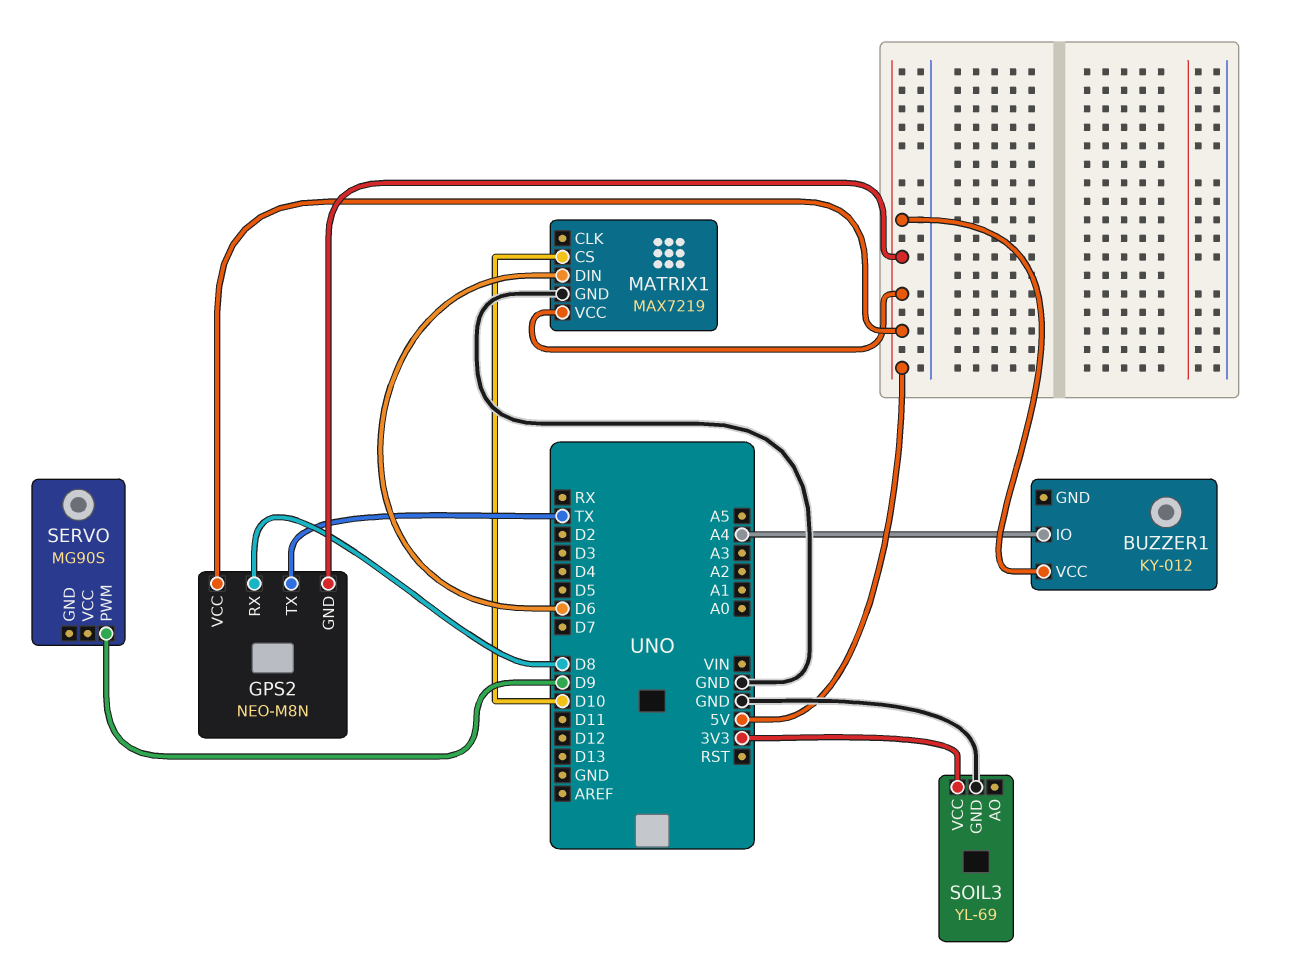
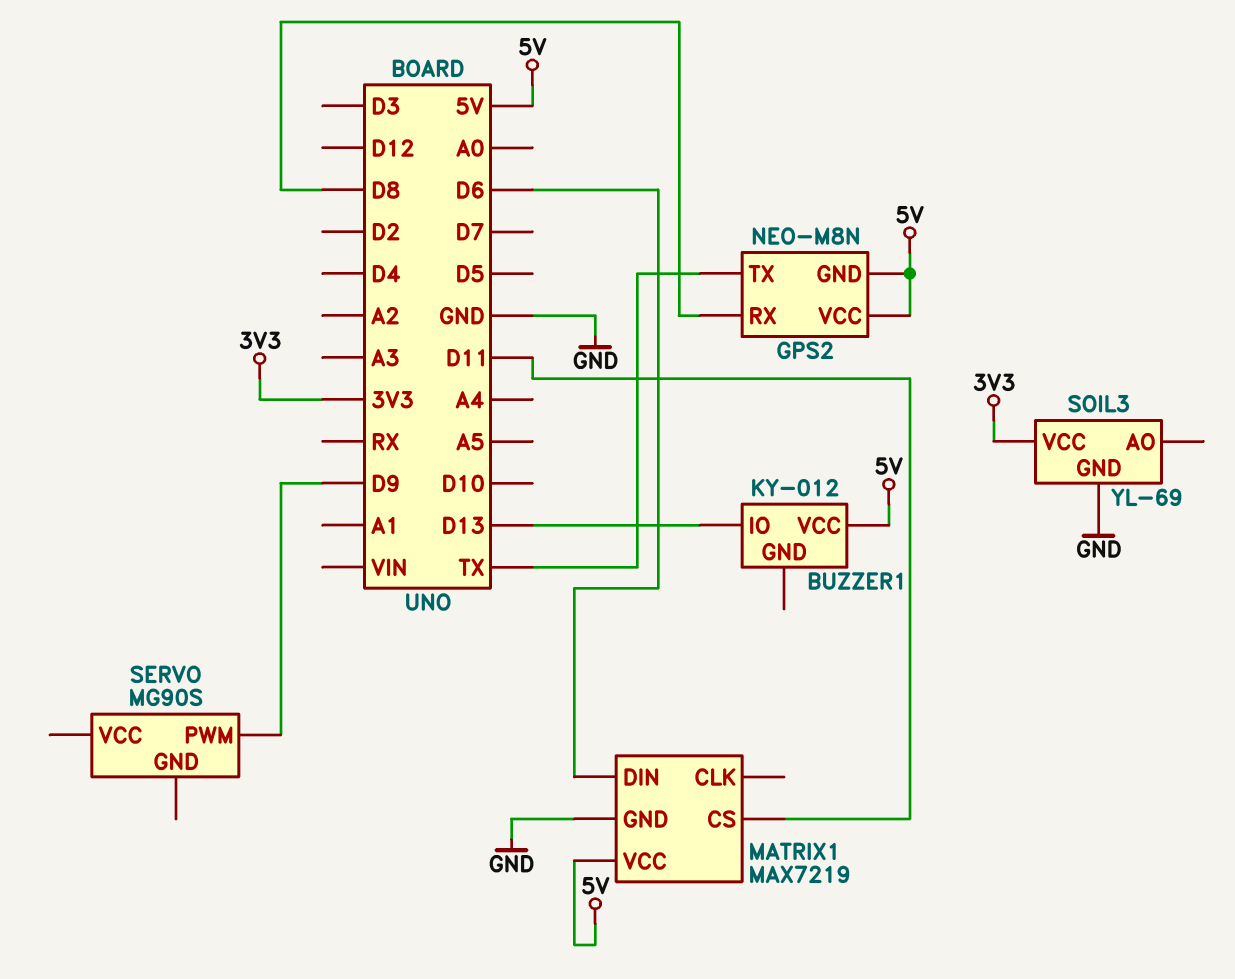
BUZZER1 pin IO: A4 -> D13
MATRIX1 pin CS: D10 -> D11

